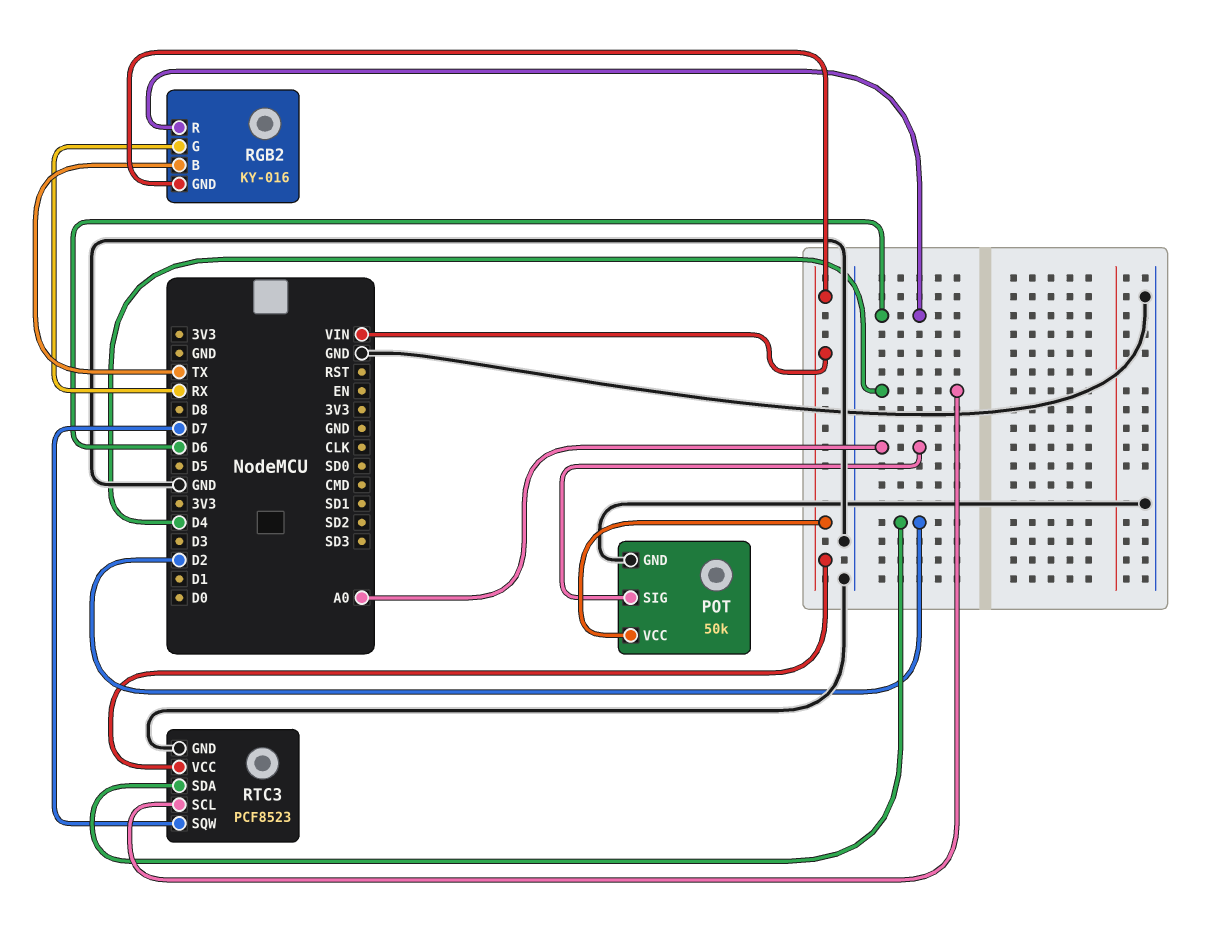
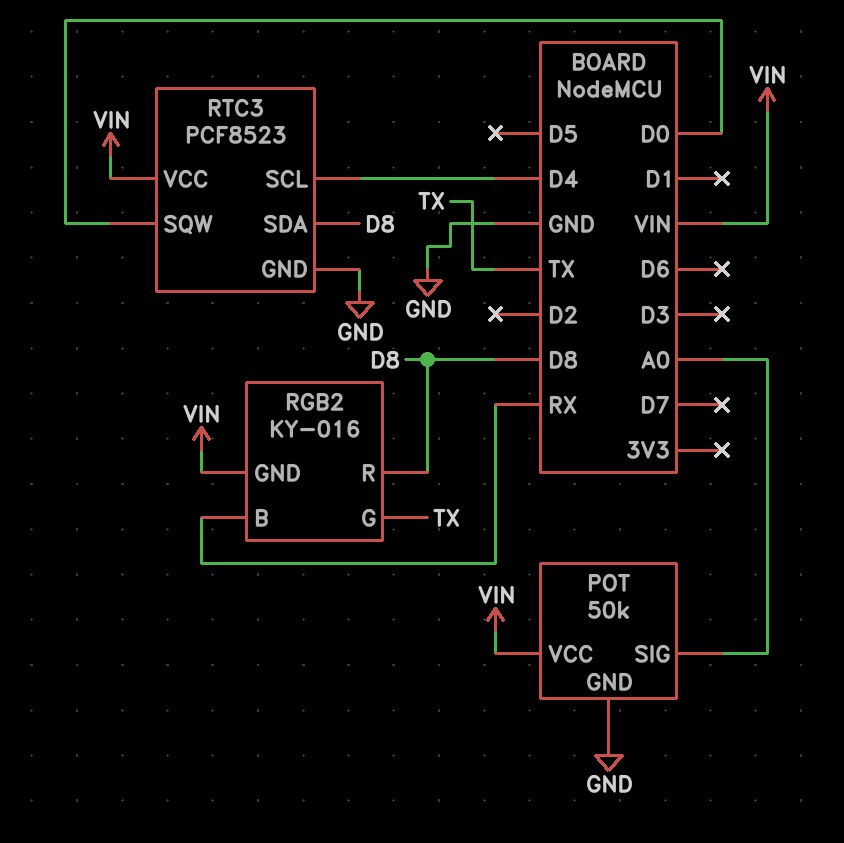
RGB2 pin B: TX -> RX
RGB2 pin G: RX -> TX
RGB2 pin R: D6 -> D8
RTC3 pin SDA: D2 -> D8
RTC3 pin SQW: D7 -> D0

